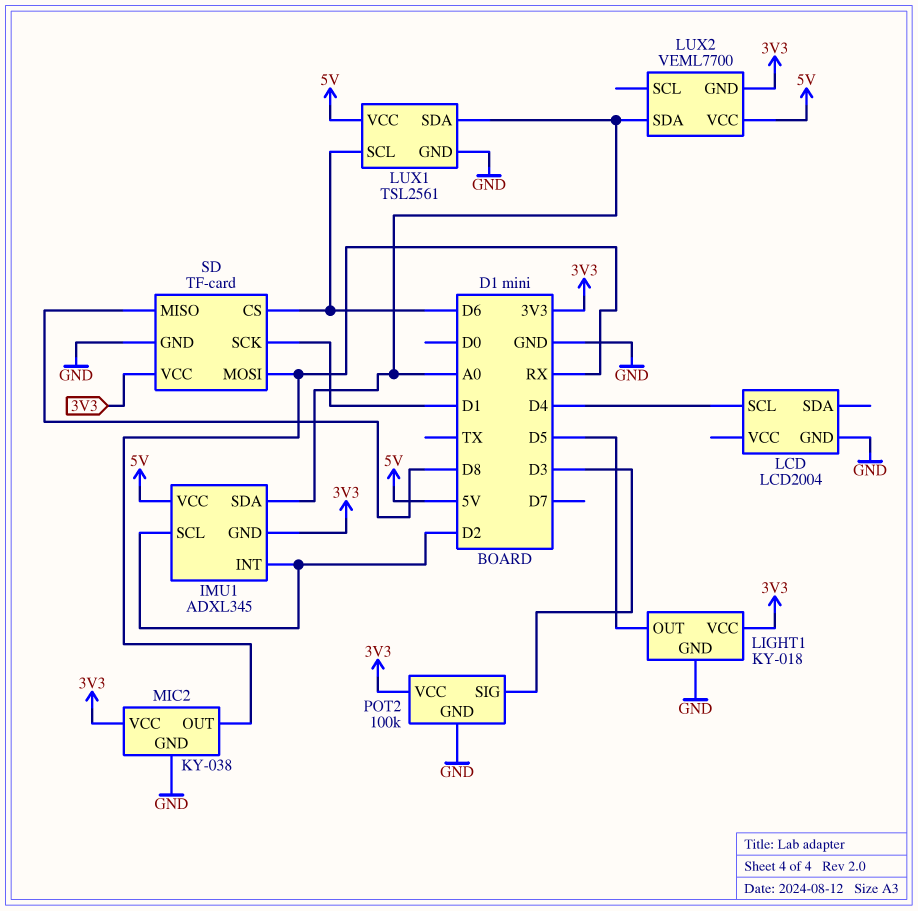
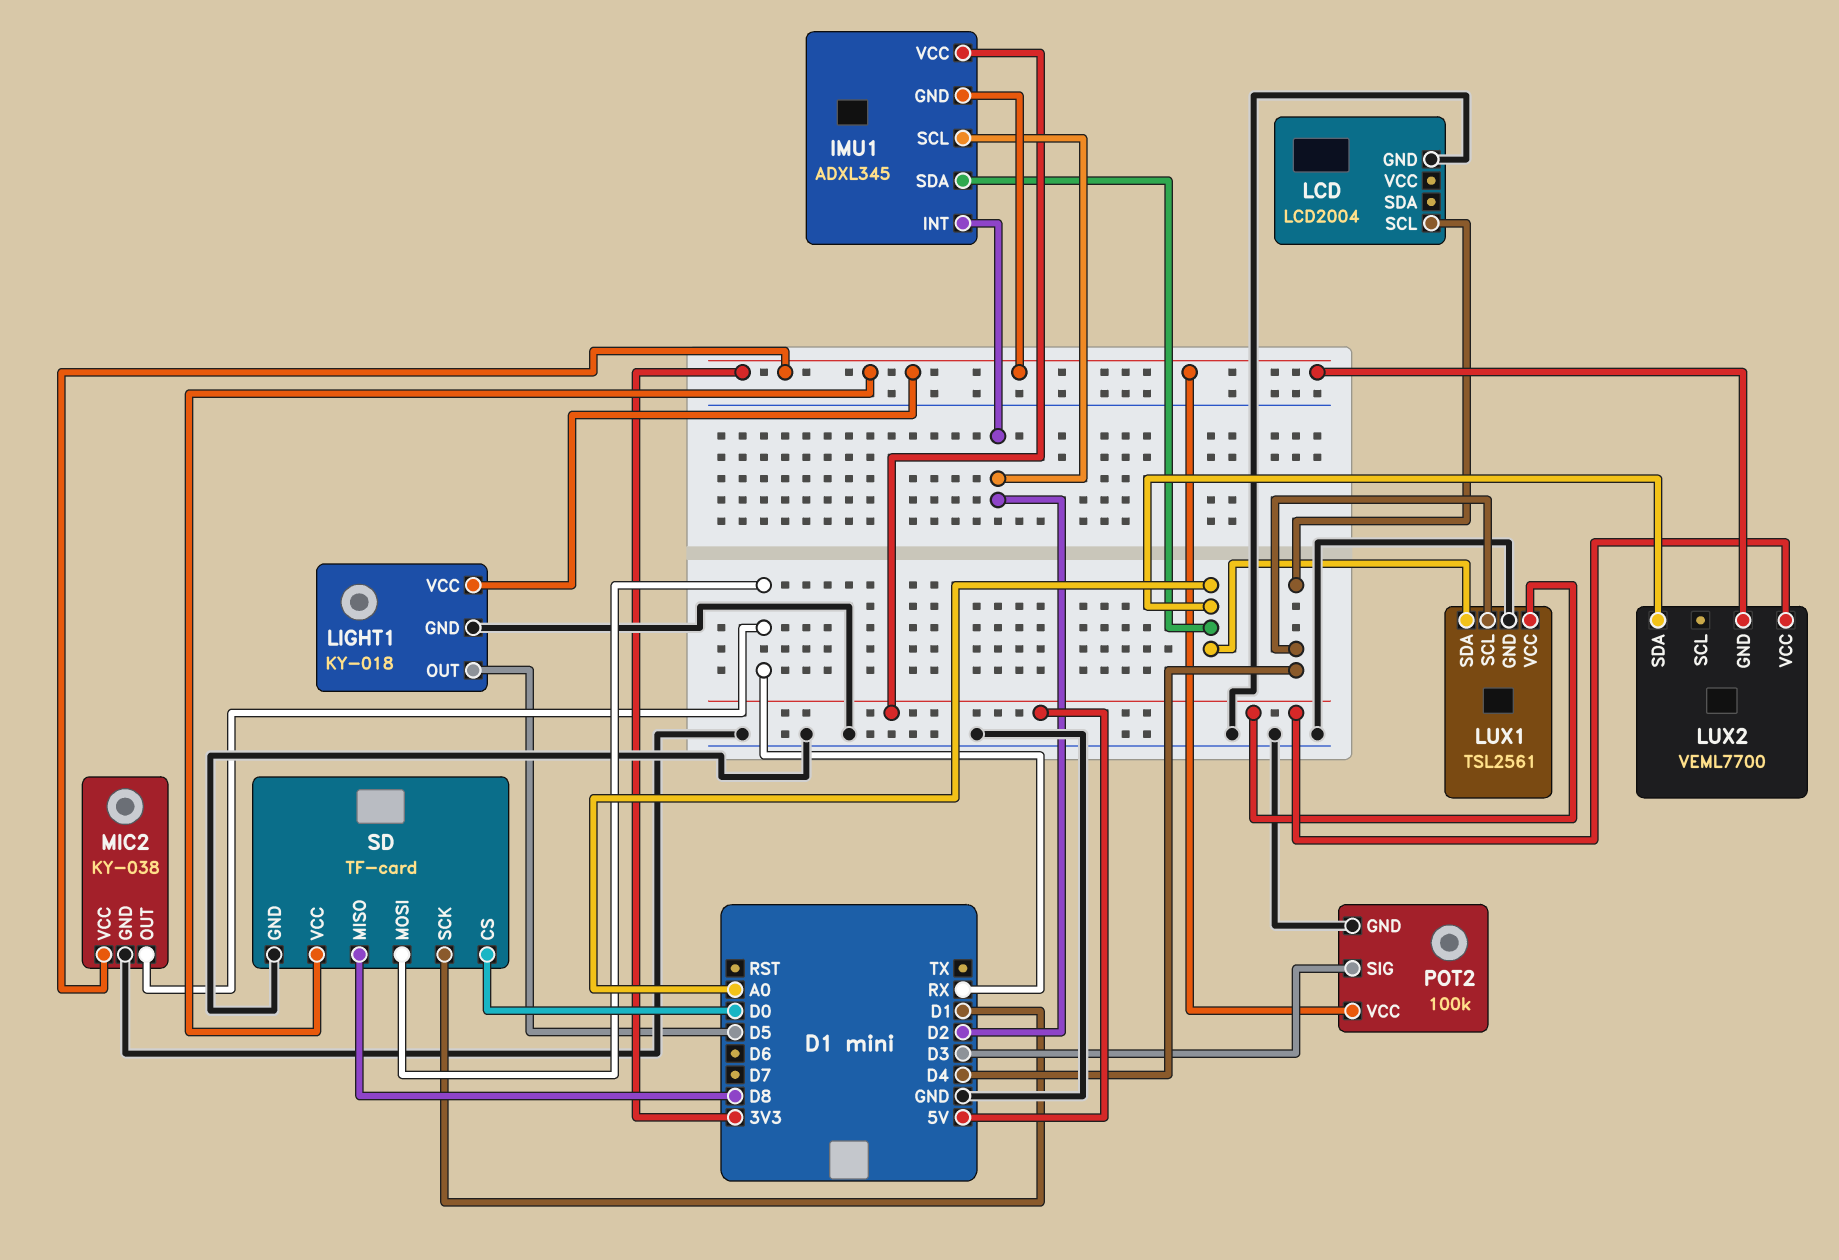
LUX1 pin SCL: D6 -> D4
SD pin CS: D6 -> D0

